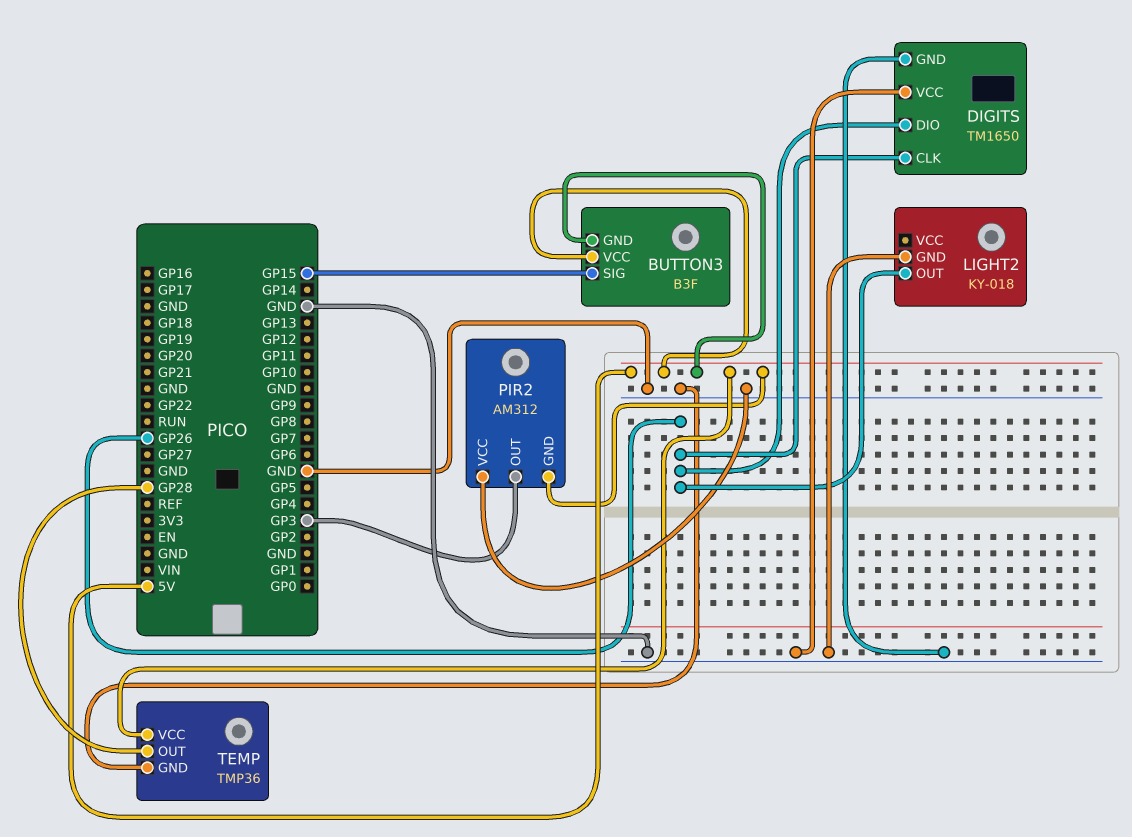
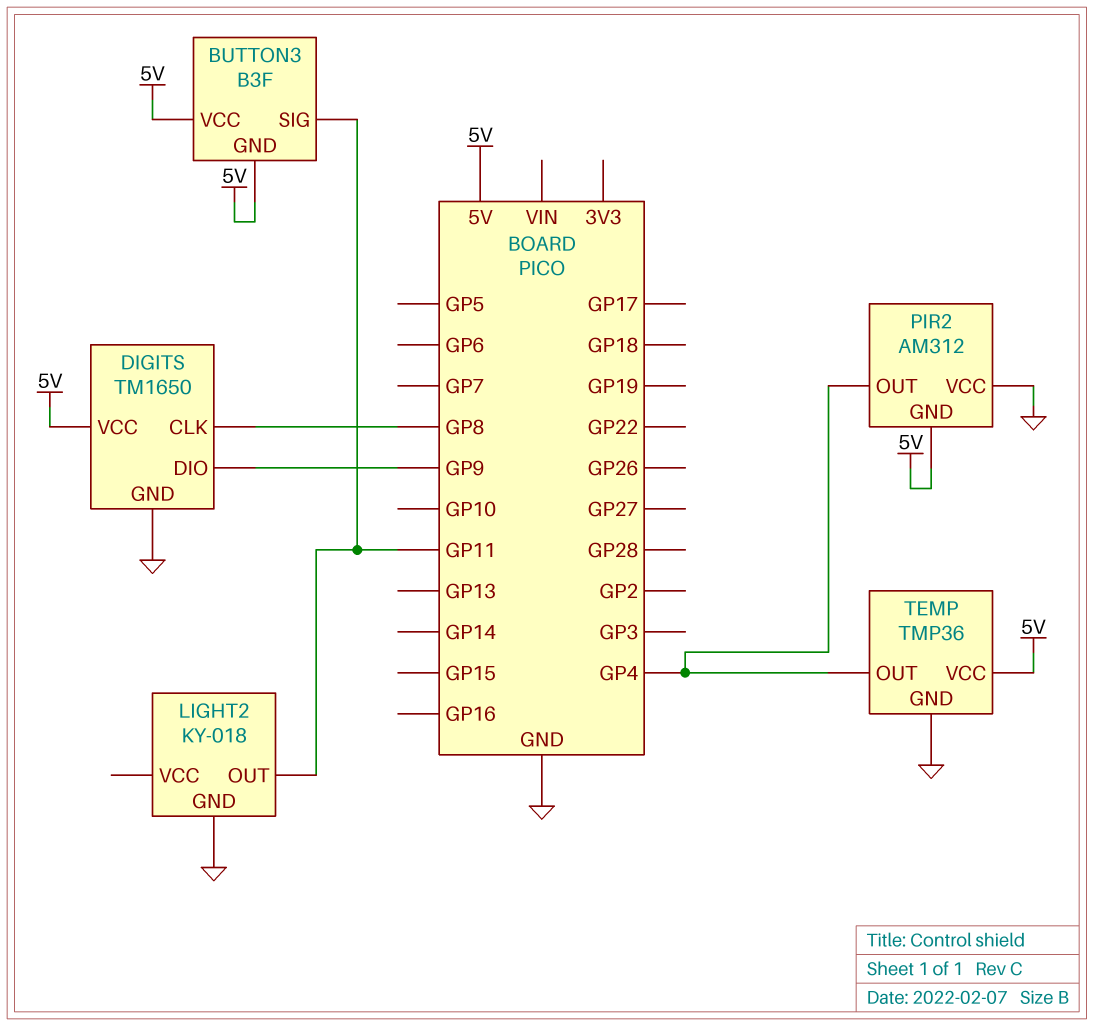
BUTTON3 pin SIG: GP15 -> GP11
DIGITS pin CLK: GP26 -> GP8
DIGITS pin DIO: GP26 -> GP9
DIGITS pin VCC: GND -> 5V
LIGHT2 pin OUT: GP26 -> GP11
PIR2 pin OUT: GP3 -> GP4
TEMP pin OUT: GP28 -> GP4

